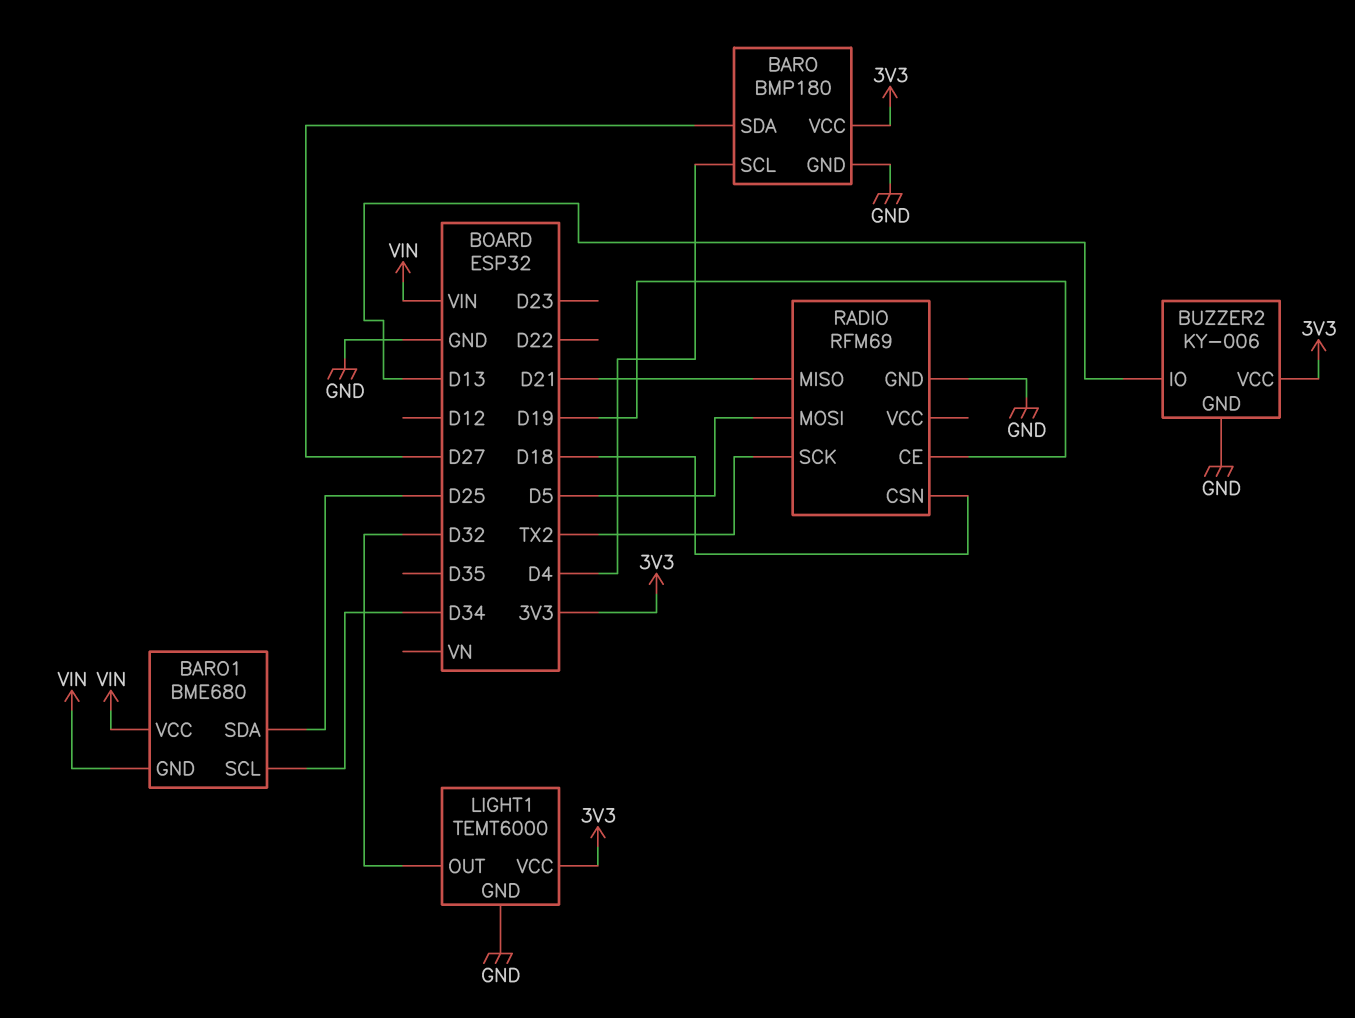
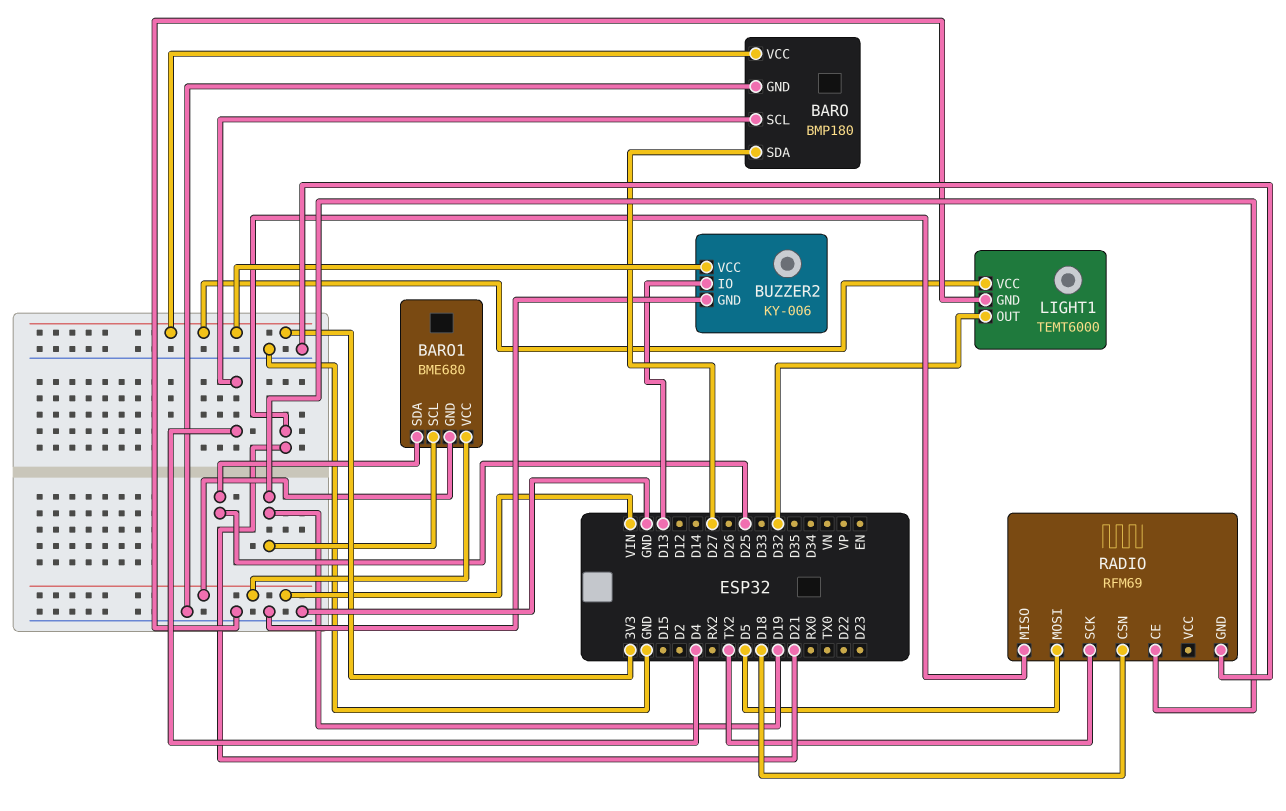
BARO1 pin SCL: D34 -> D19

